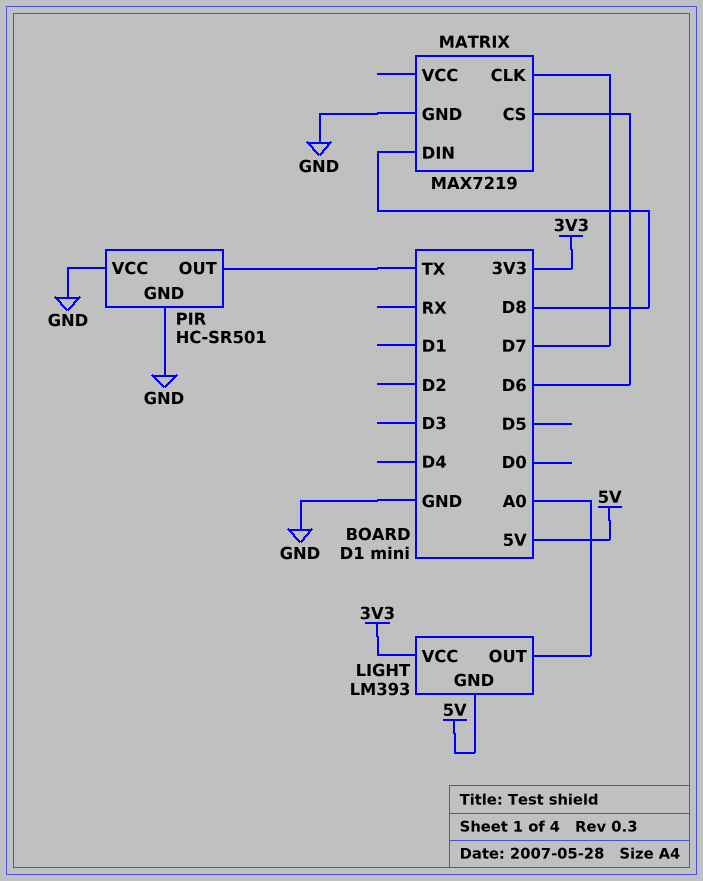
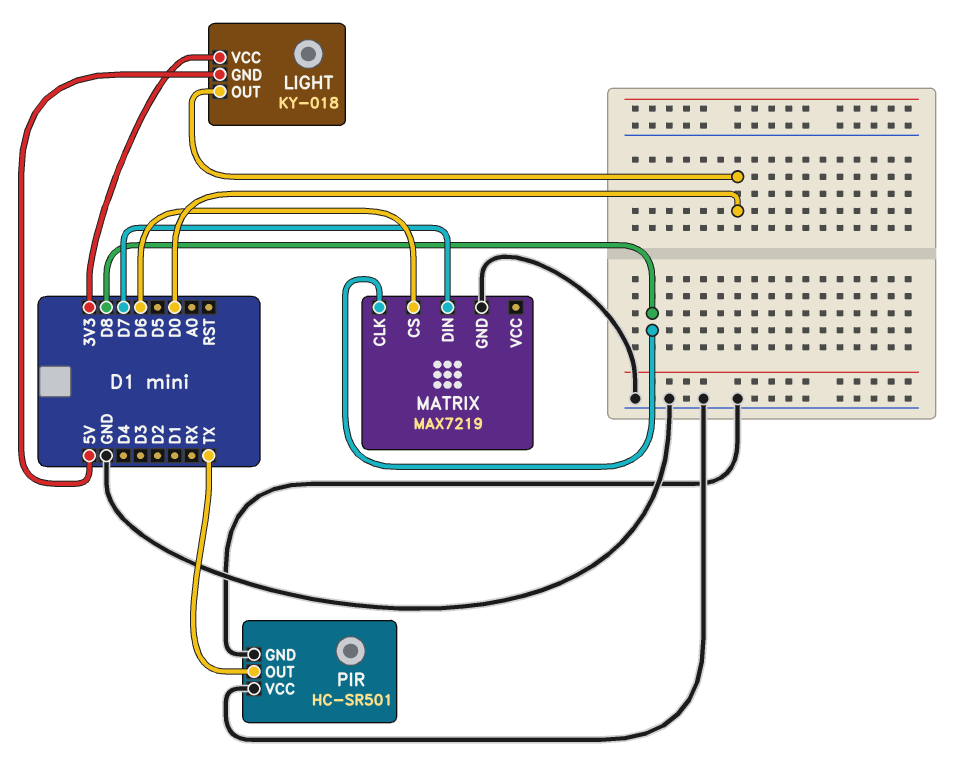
LIGHT: LM393 -> KY-018
LIGHT pin OUT: A0 -> D0
MATRIX pin CLK: D7 -> D8
MATRIX pin DIN: D8 -> D7

